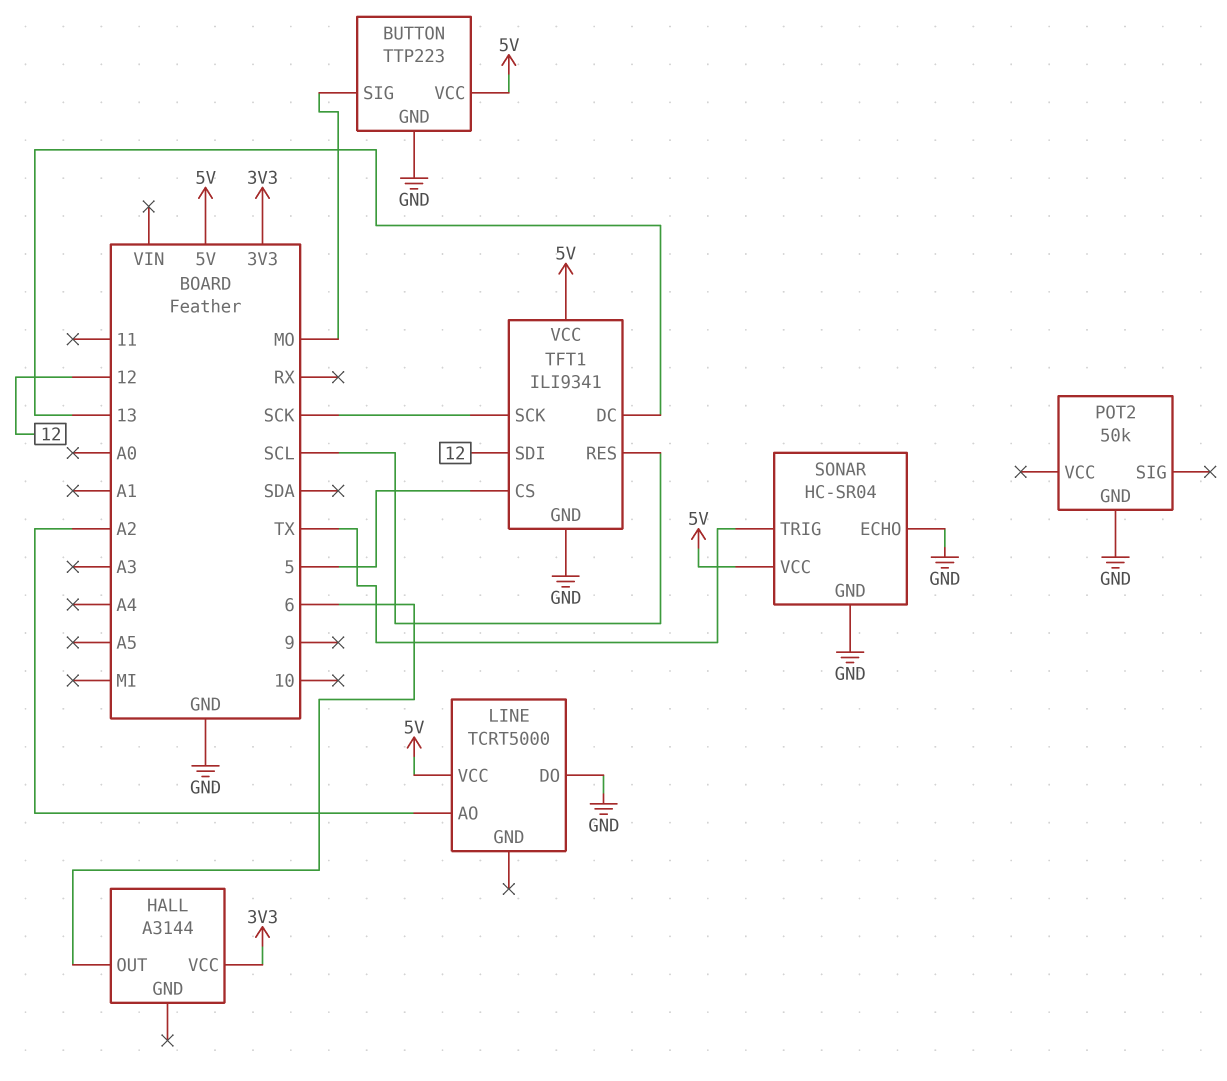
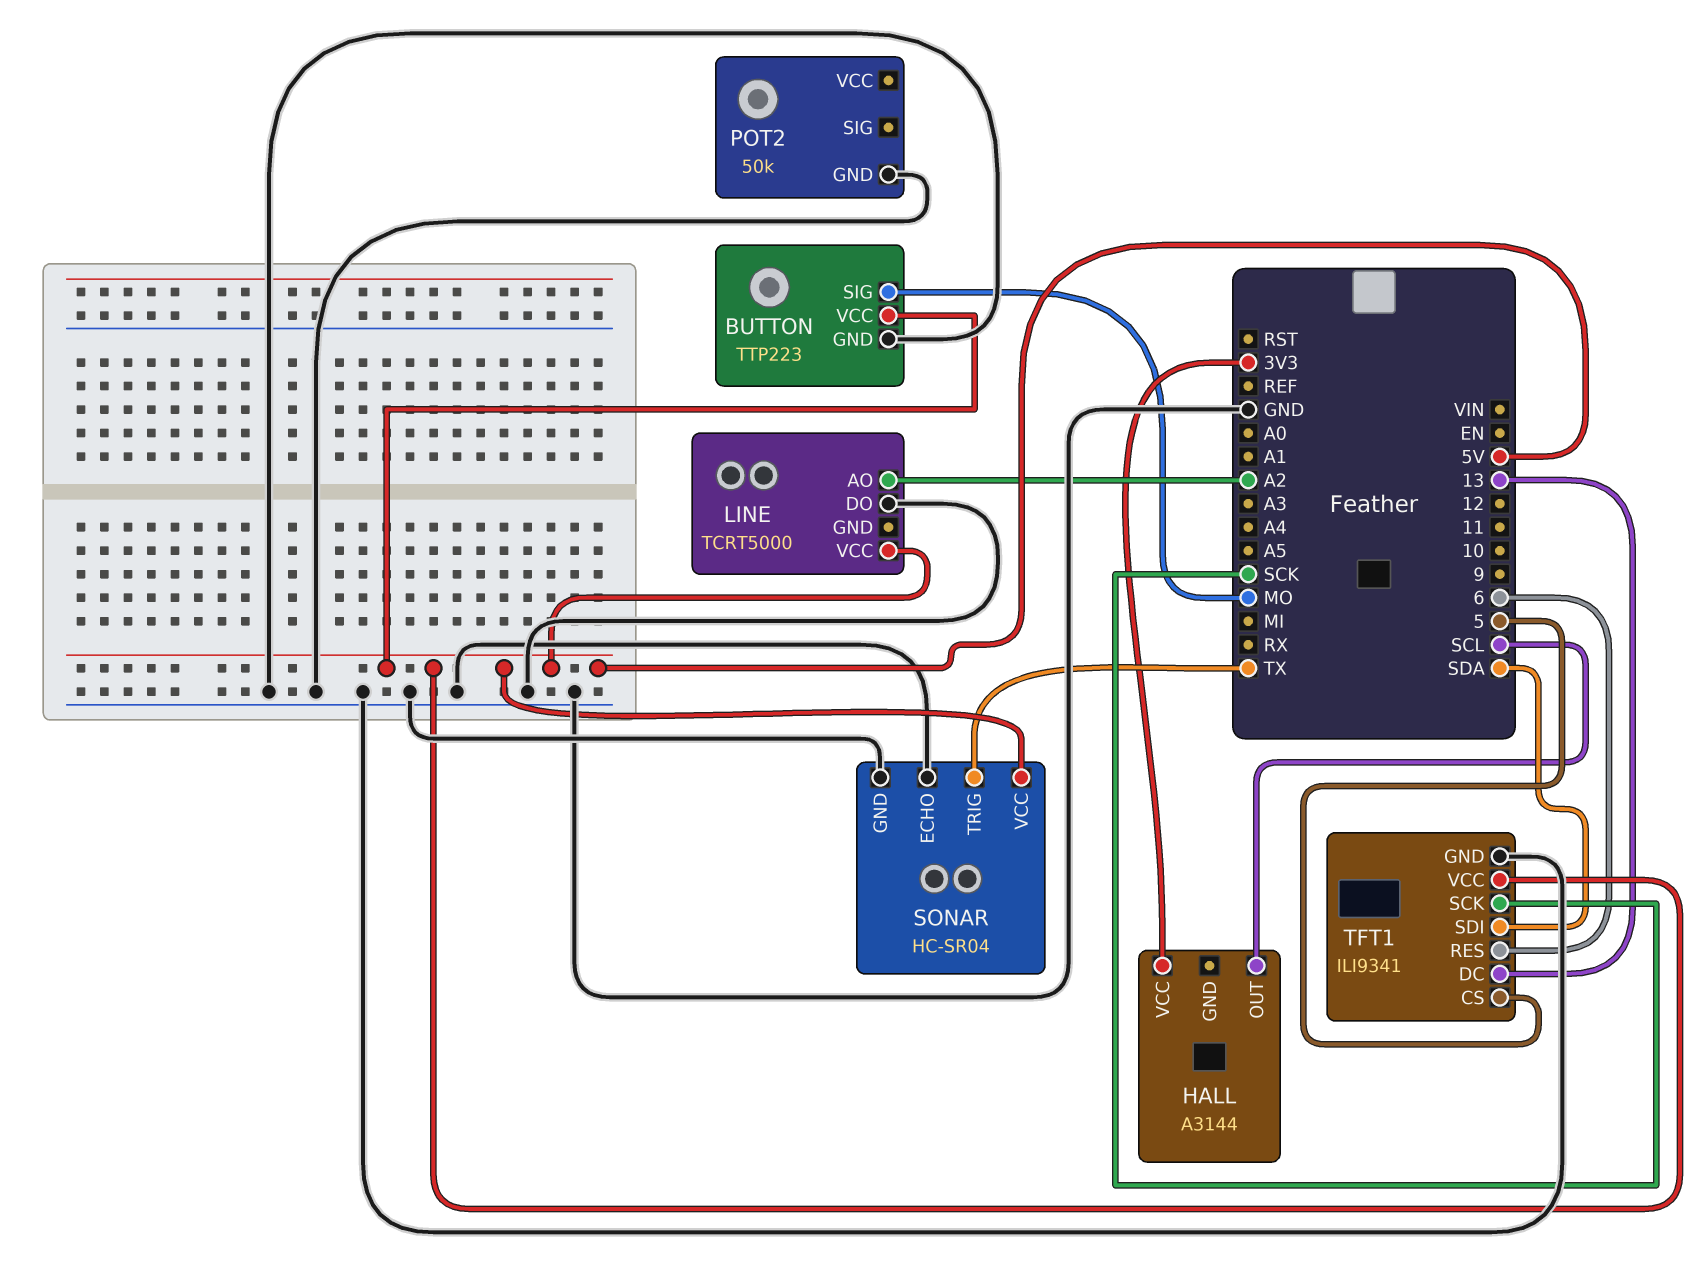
HALL pin OUT: 6 -> SCL
TFT1 pin RES: SCL -> 6
TFT1 pin SDI: 12 -> SDA

